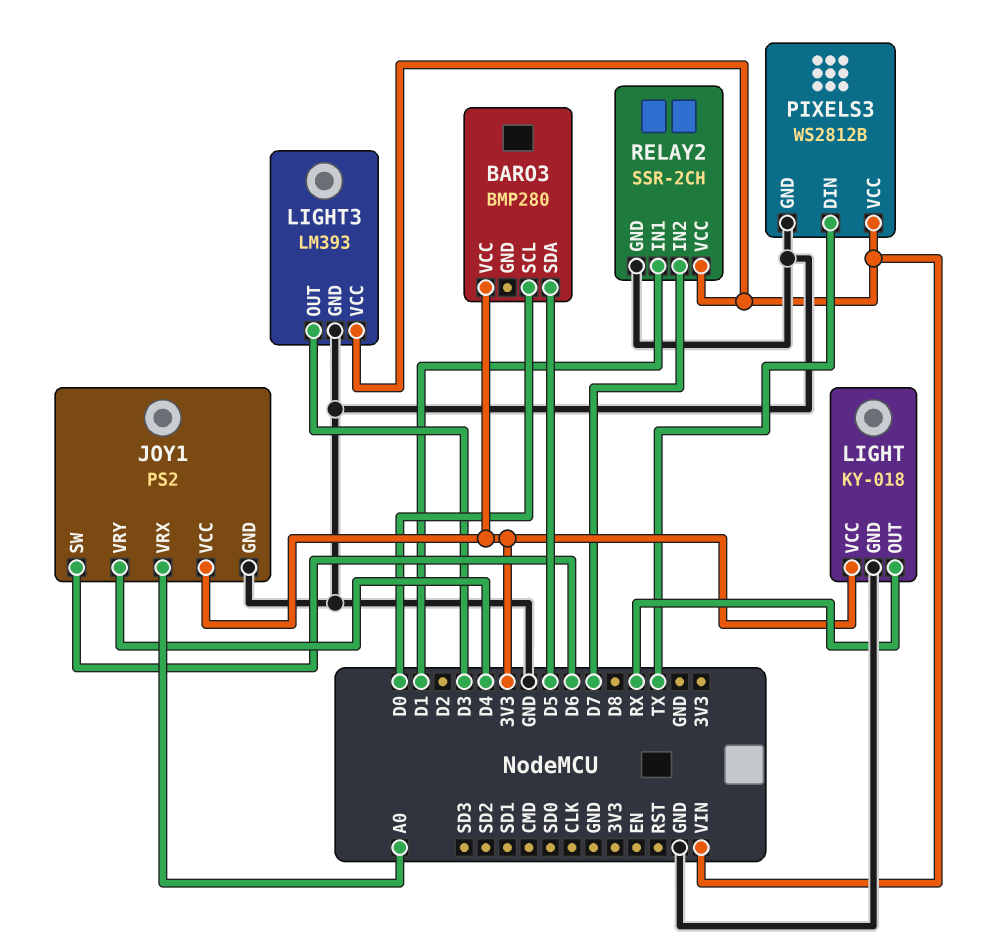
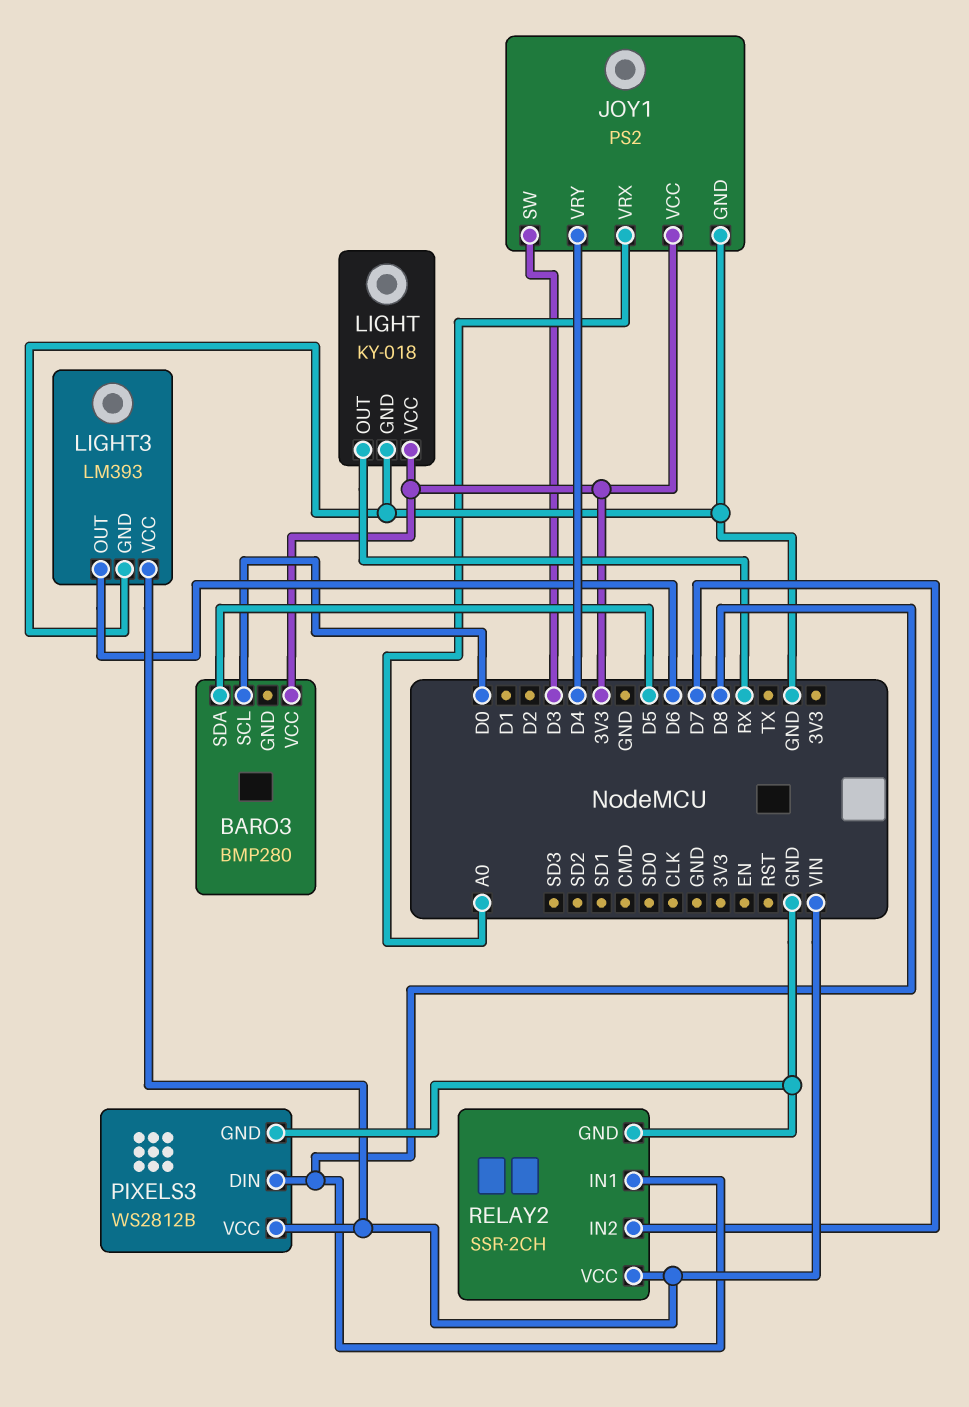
JOY1 pin SW: D6 -> D3
LIGHT3 pin OUT: D3 -> D6
PIXELS3 pin DIN: TX -> D8
RELAY2 pin IN1: D1 -> D8

